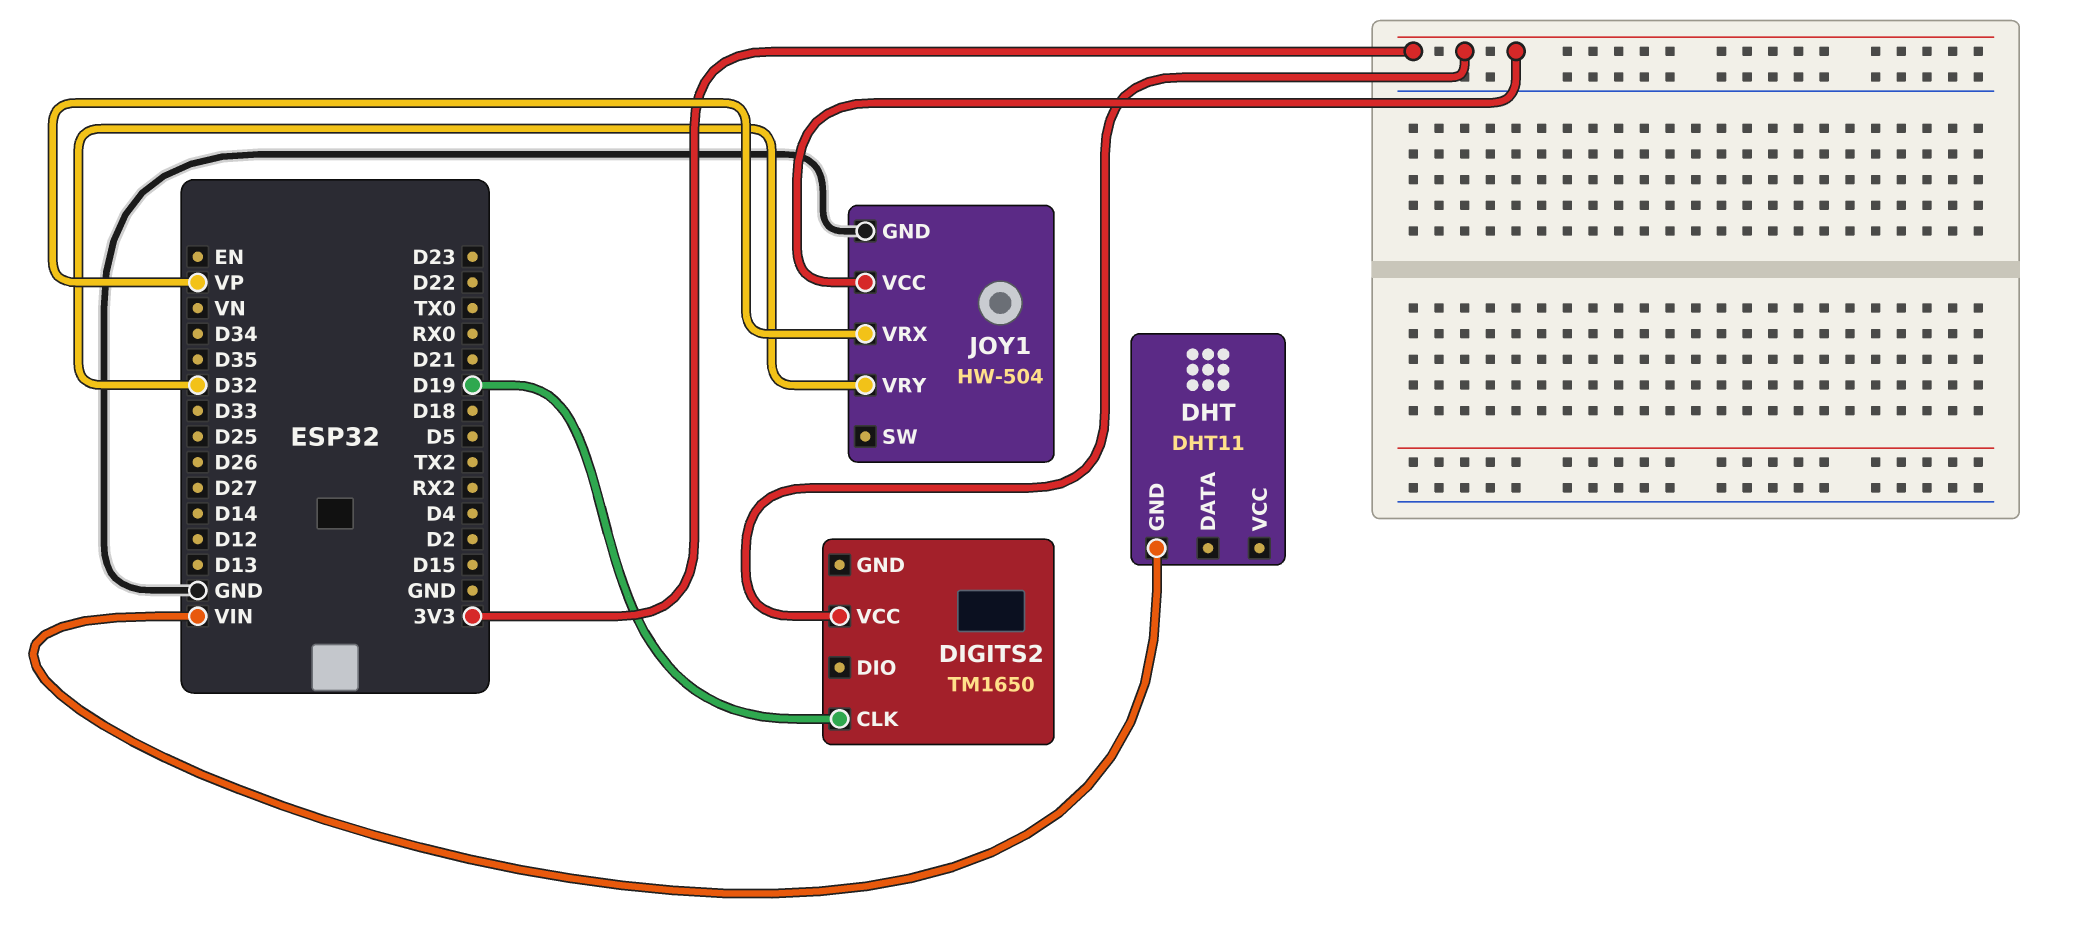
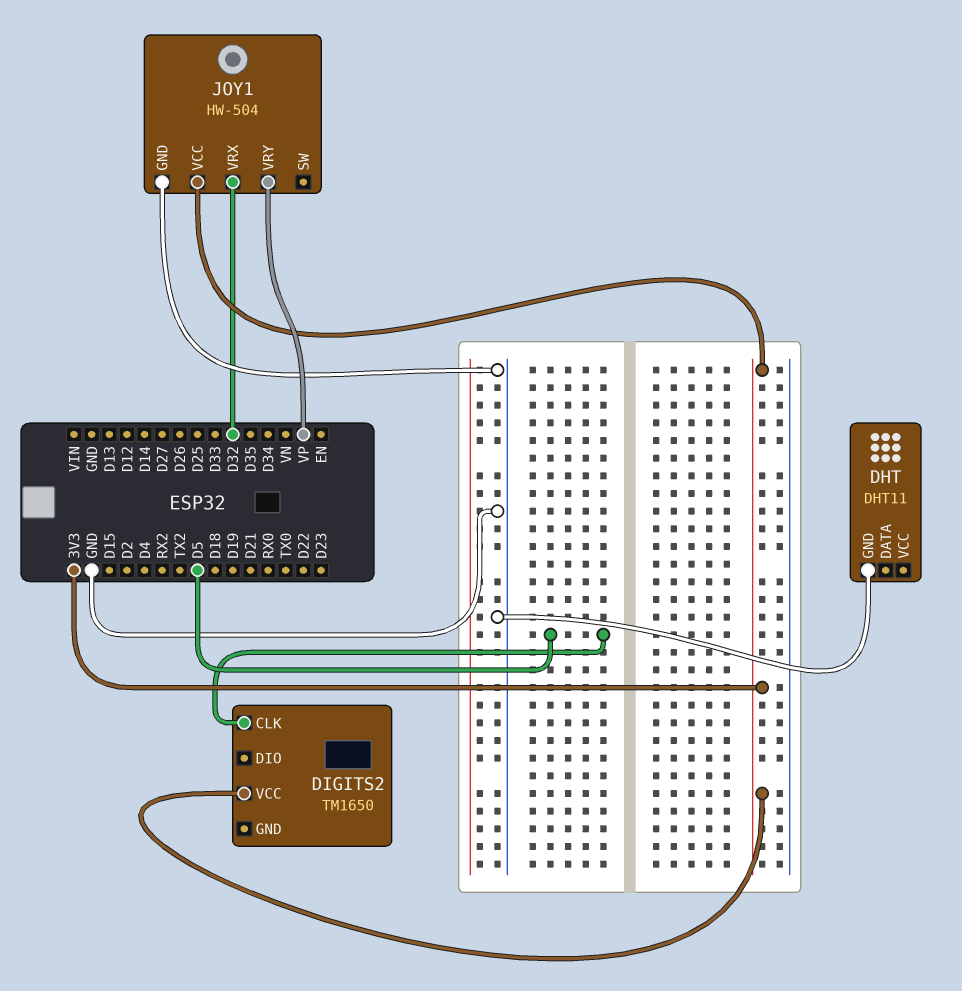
DHT pin GND: VIN -> GND
DIGITS2 pin CLK: D19 -> D5
JOY1 pin VRX: VP -> D32
JOY1 pin VRY: D32 -> VP

